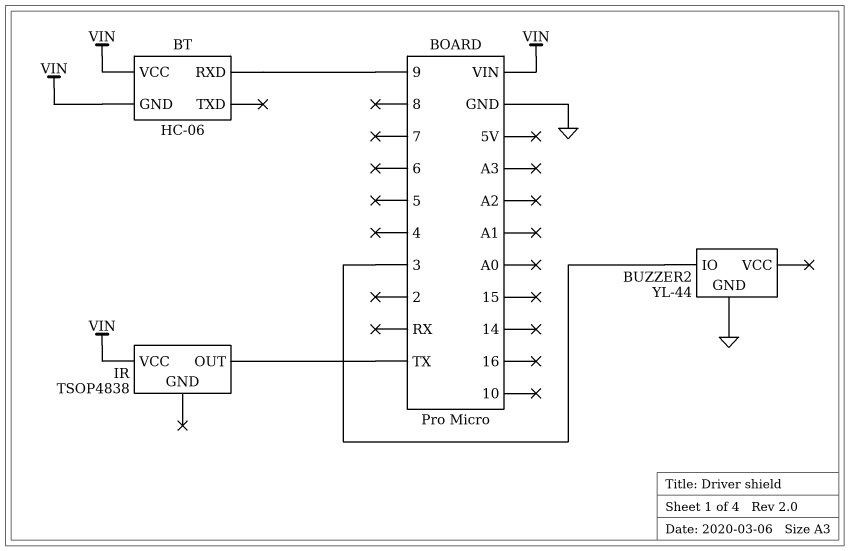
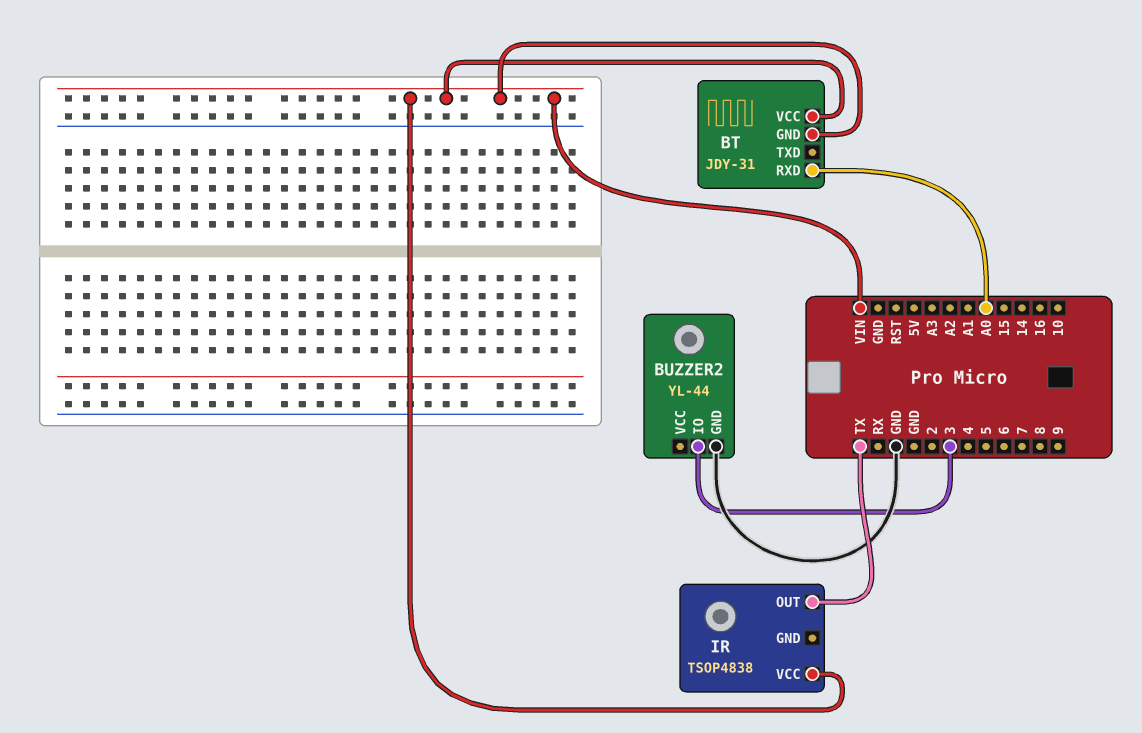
BT: HC-06 -> JDY-31
BT pin RXD: 9 -> A0

